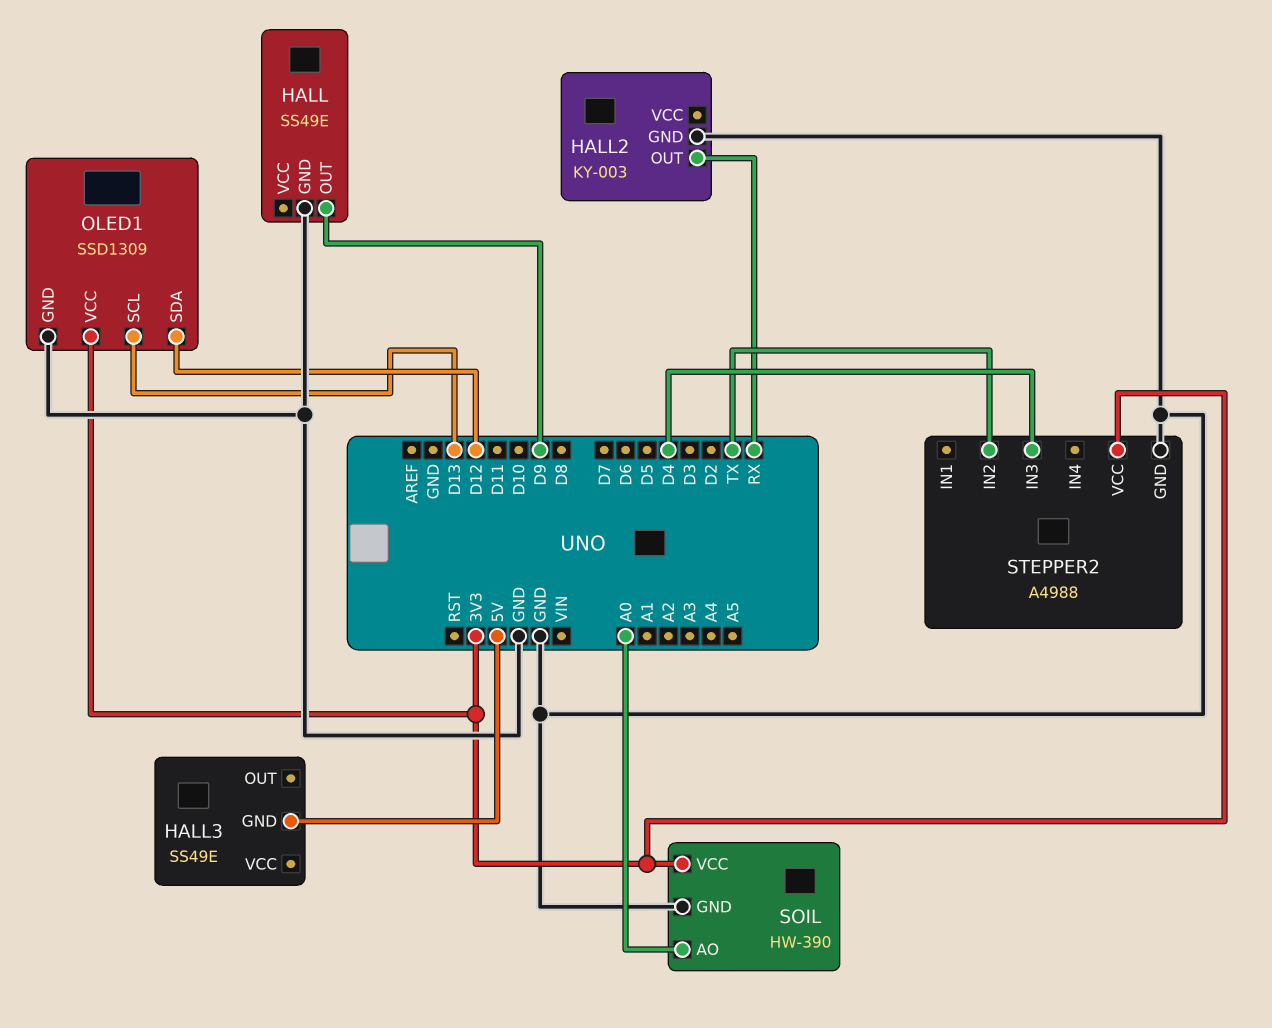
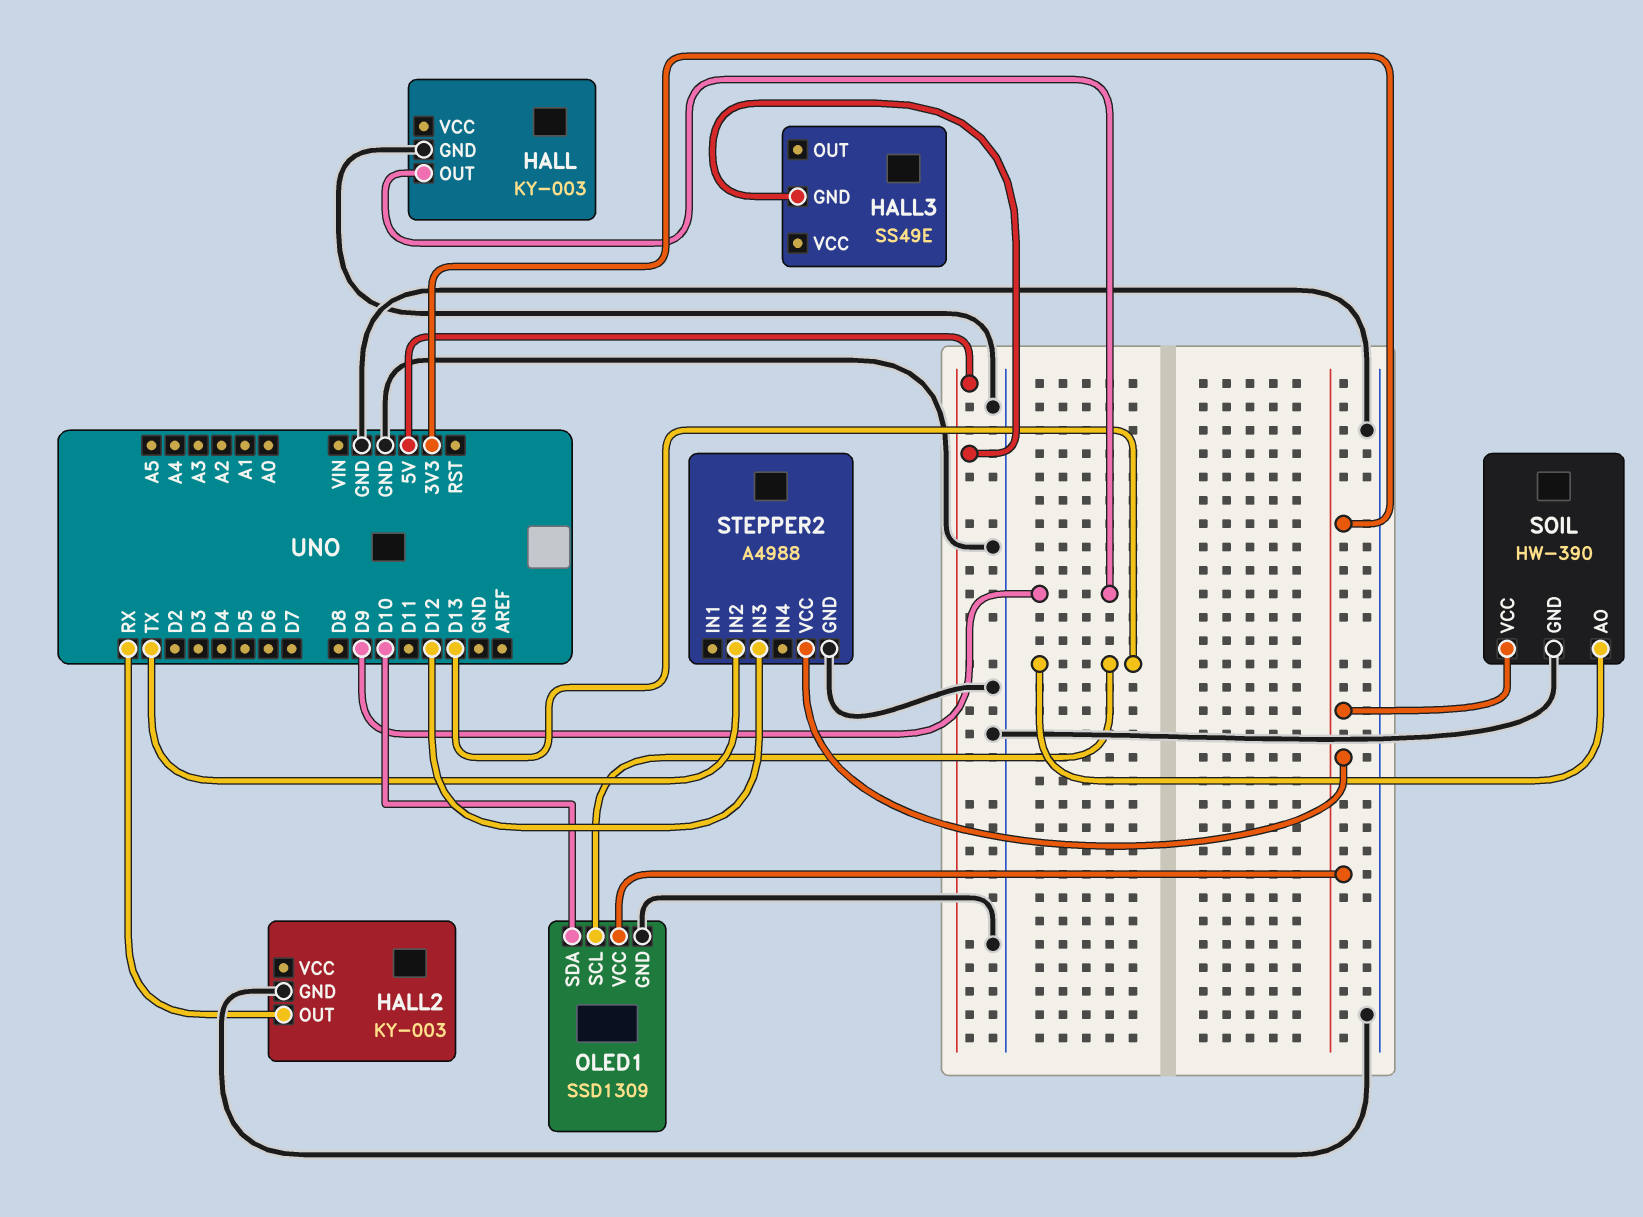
HALL: SS49E -> KY-003
OLED1 pin SDA: D12 -> D10
SOIL pin AO: A0 -> D13
STEPPER2 pin IN3: D4 -> D12

